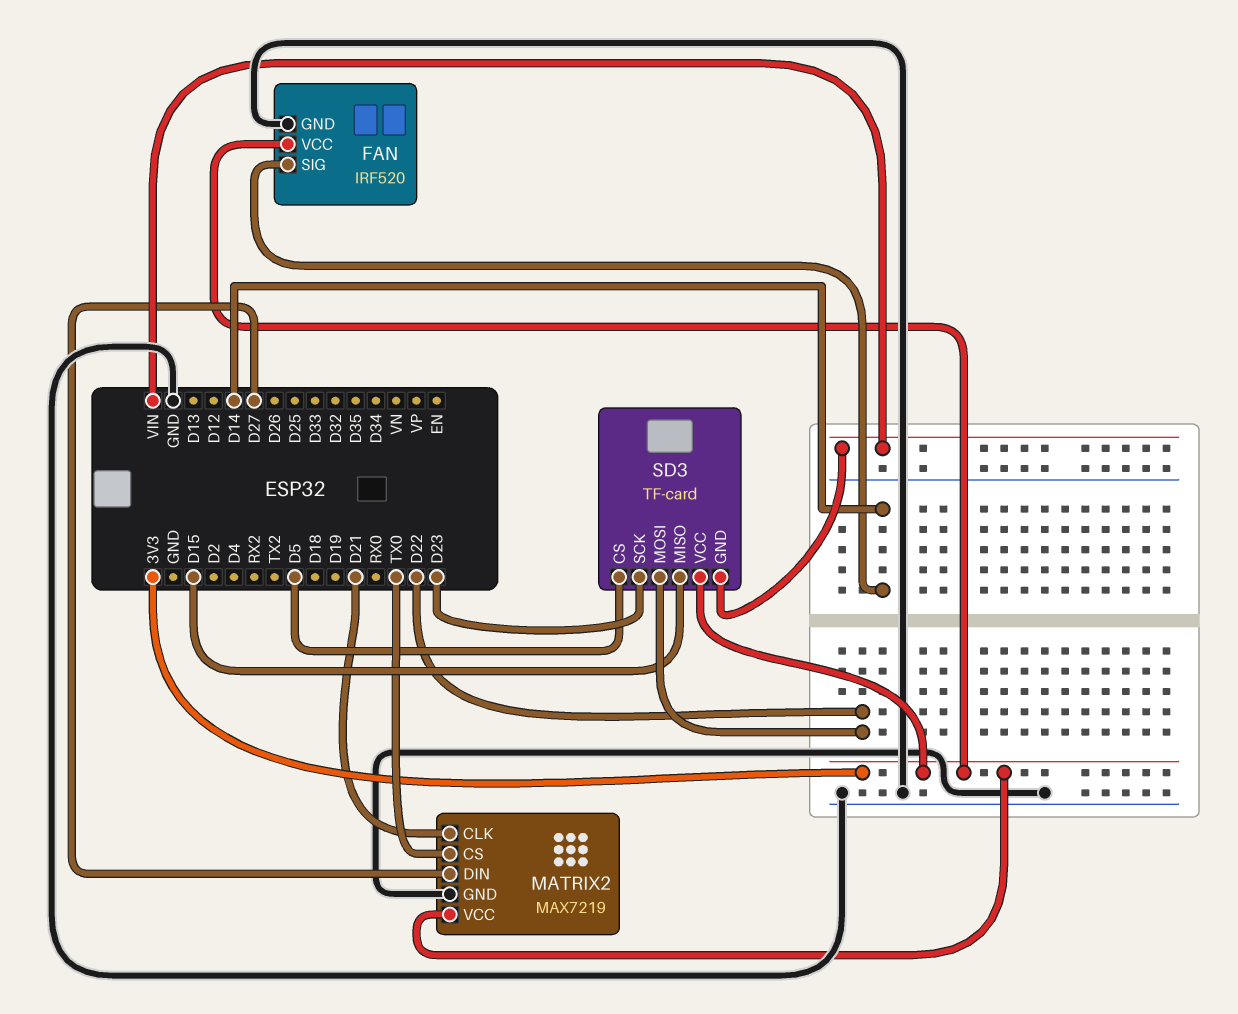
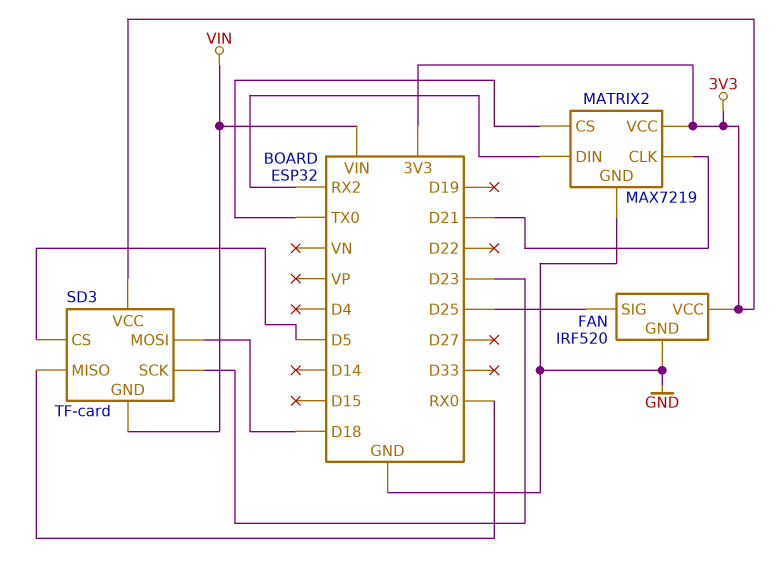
FAN pin SIG: D14 -> D25
MATRIX2 pin DIN: D27 -> RX2
SD3 pin MISO: D15 -> RX0
SD3 pin MOSI: D22 -> D18

